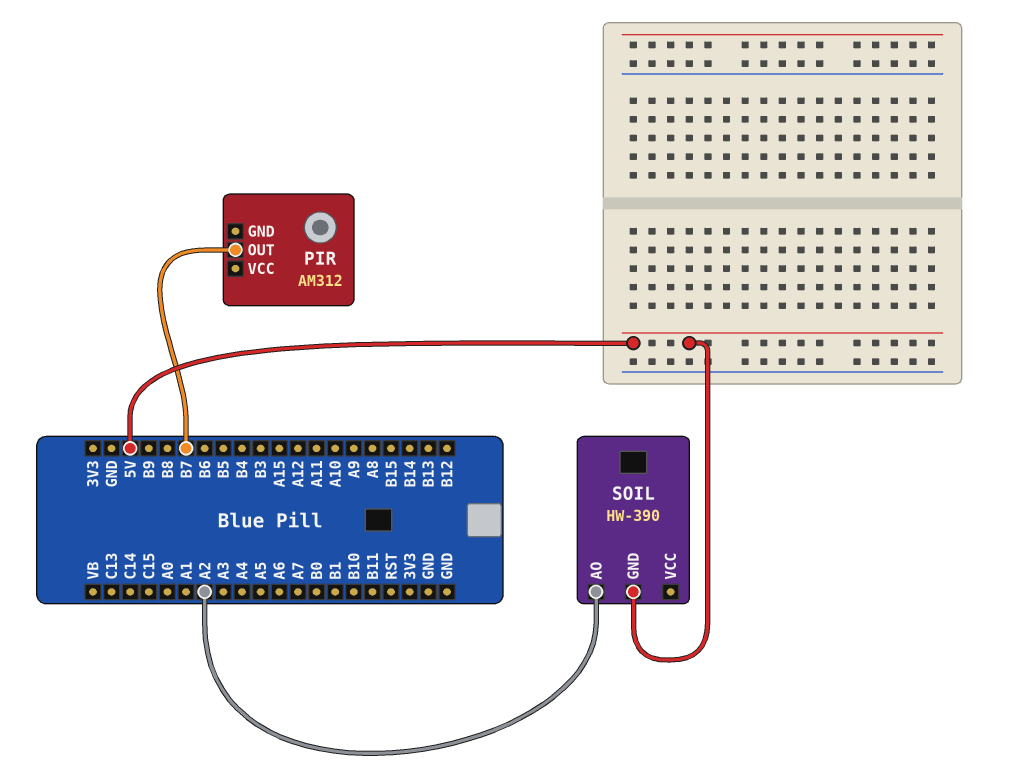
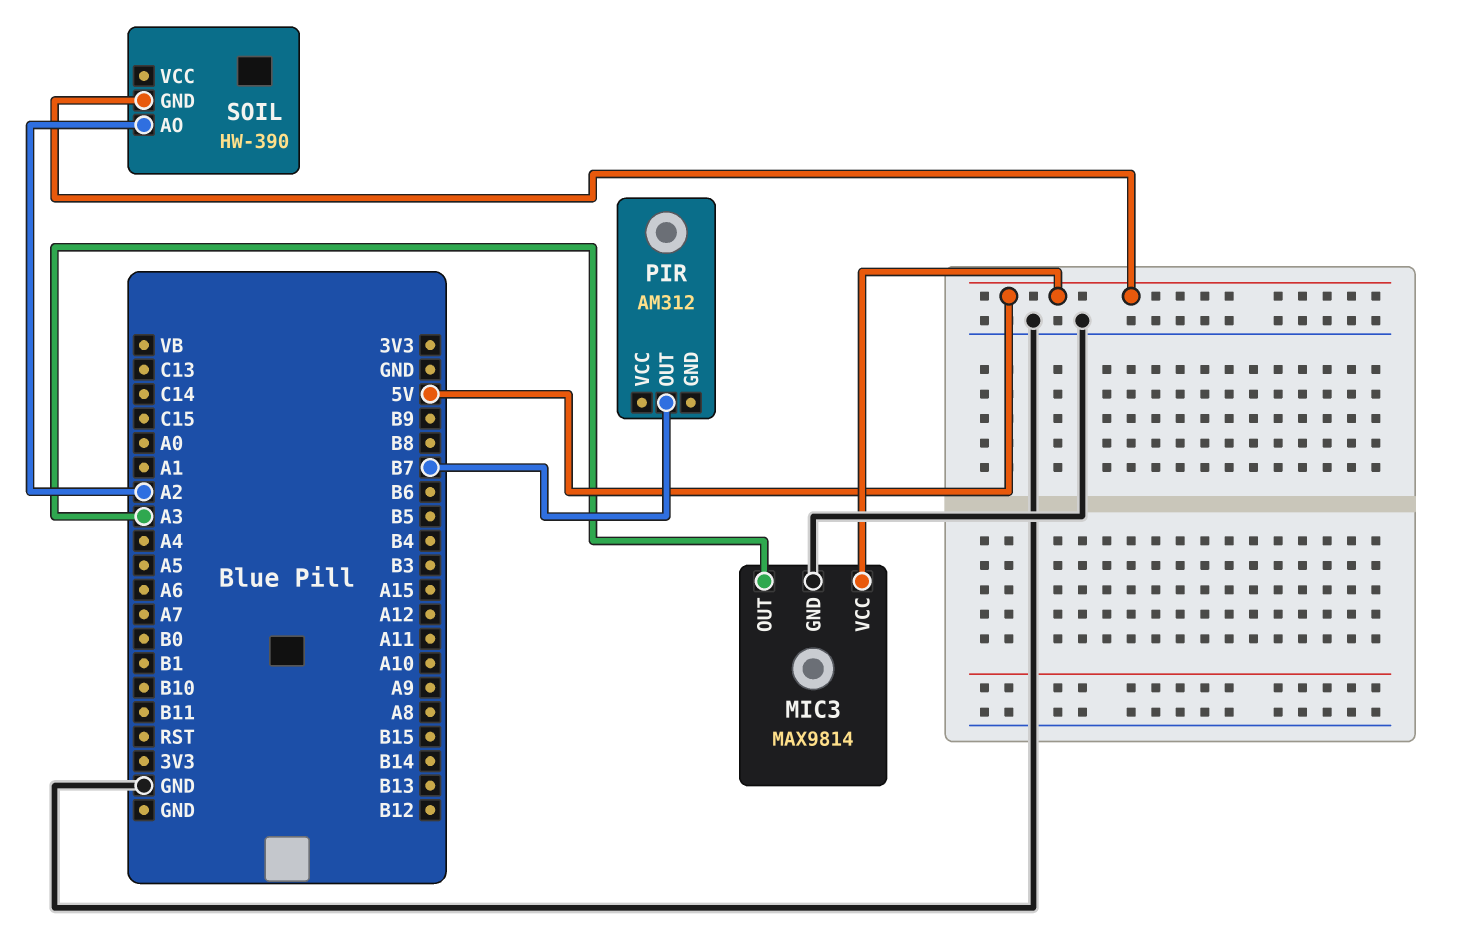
MIC3: none -> MAX9814
MIC3 pin GND: none -> GND
MIC3 pin OUT: none -> A3
MIC3 pin VCC: none -> 5V

